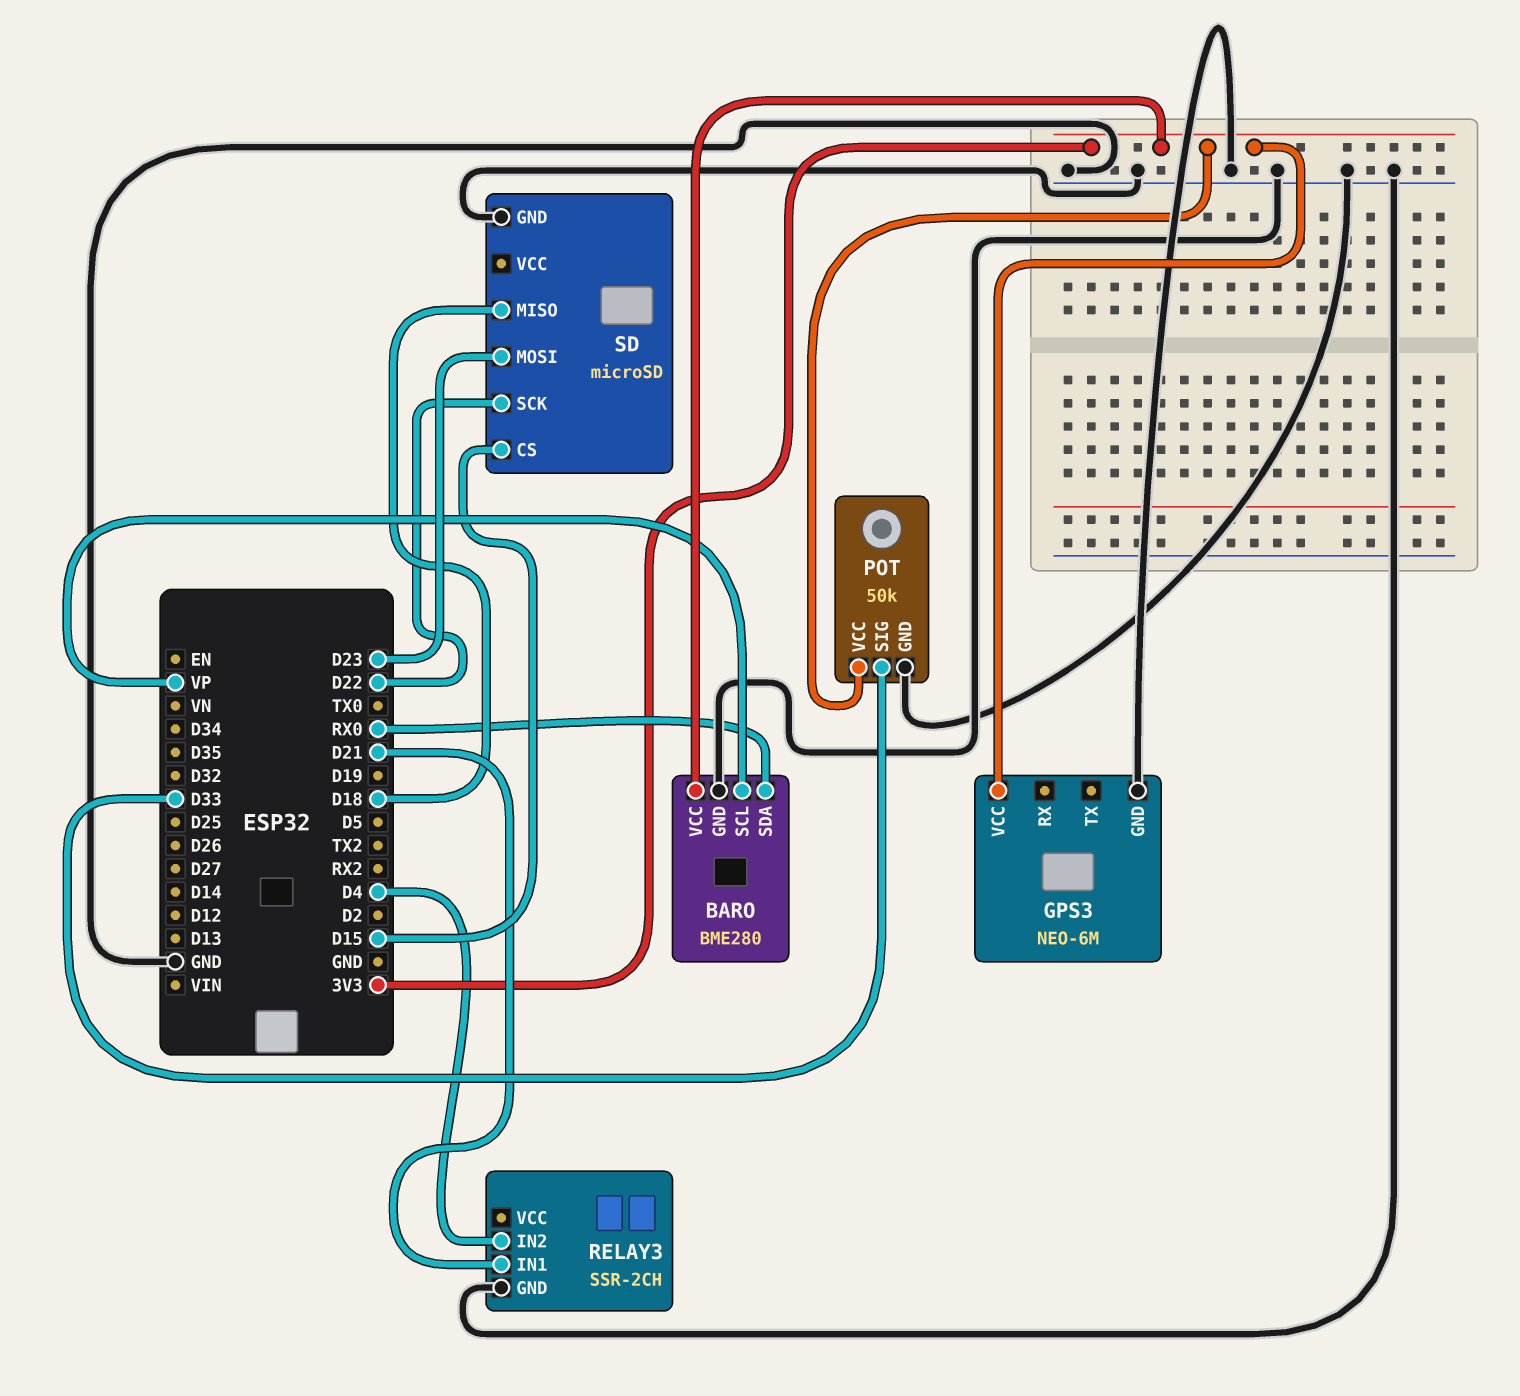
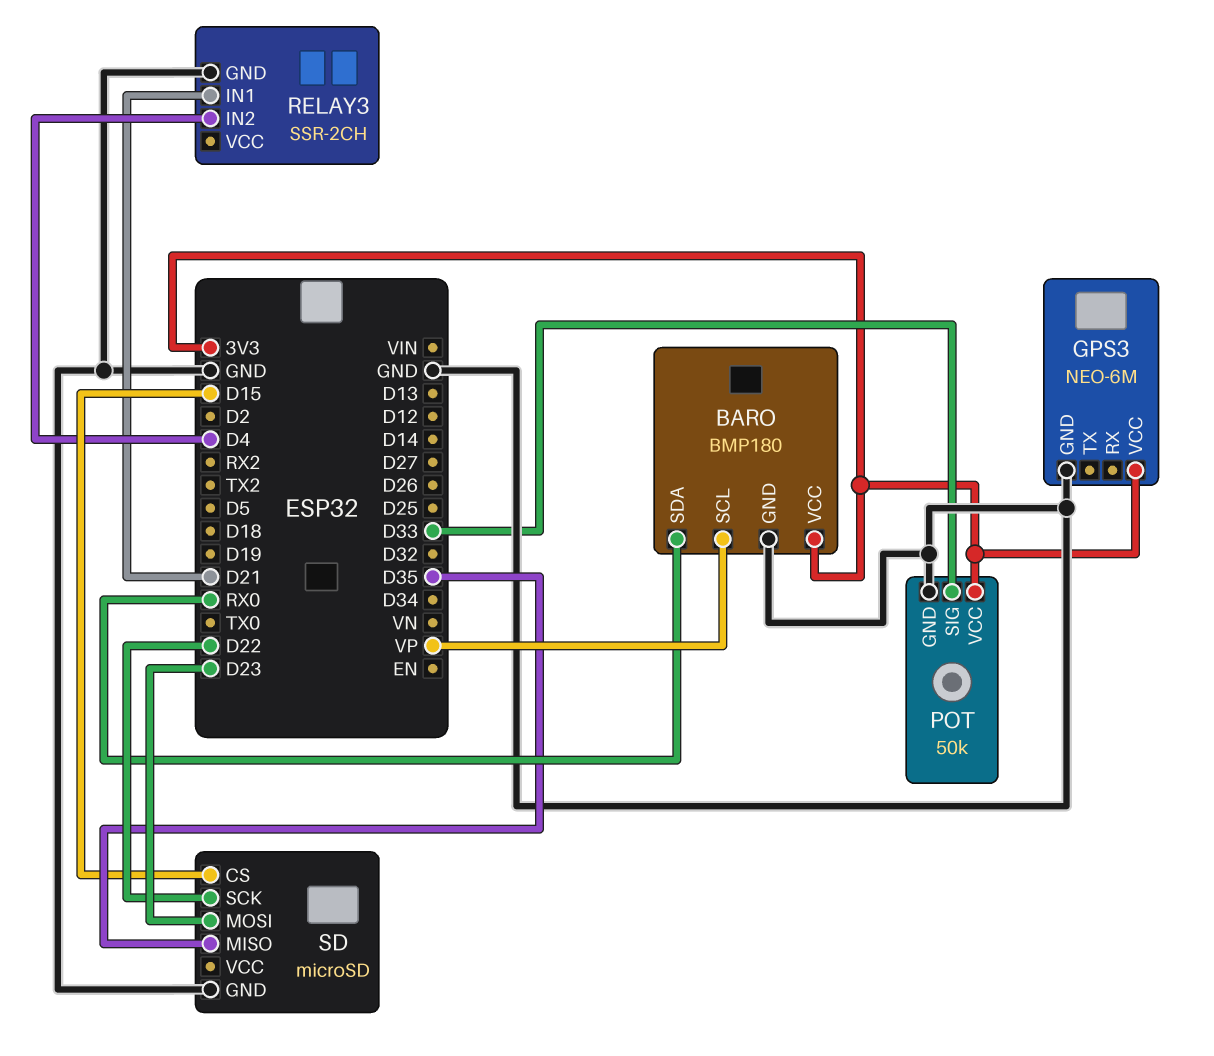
BARO: BME280 -> BMP180
SD pin MISO: D18 -> D35

